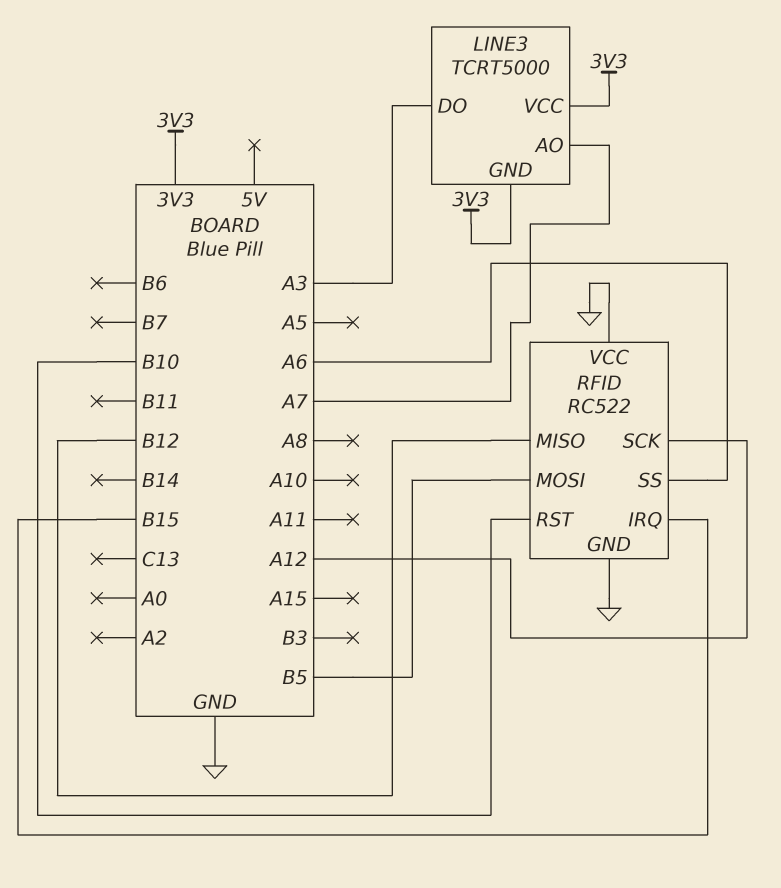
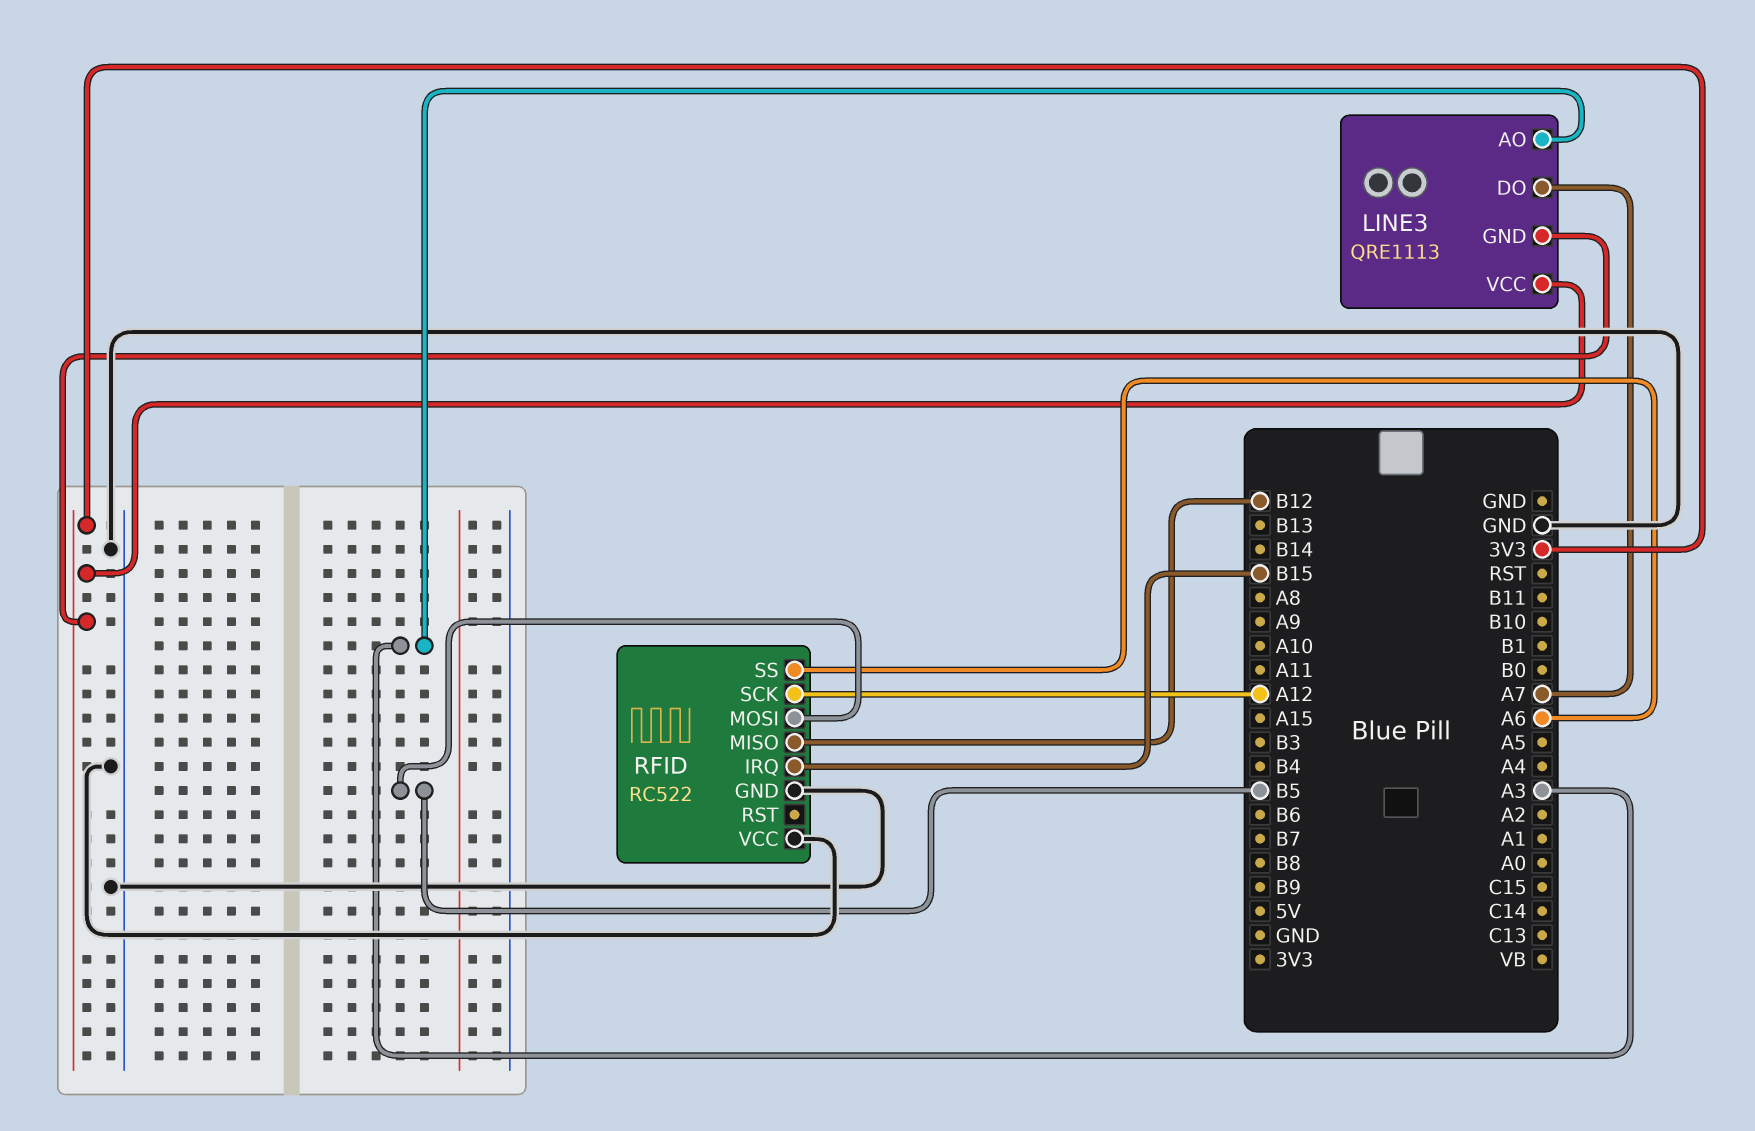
LINE3: TCRT5000 -> QRE1113
LINE3 pin AO: A7 -> A3
LINE3 pin DO: A3 -> A7
RFID pin RST: B10 -> none

